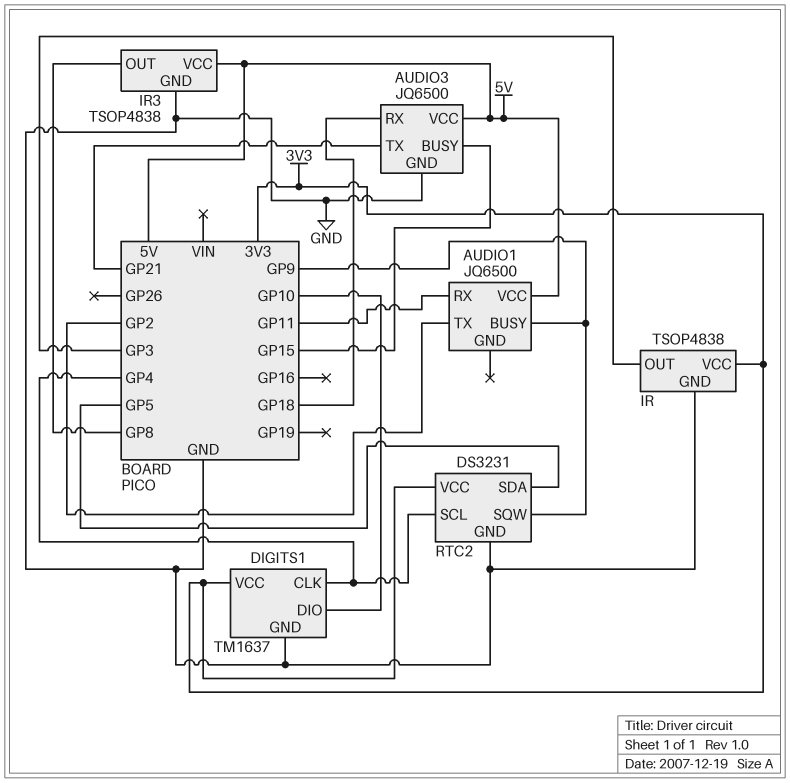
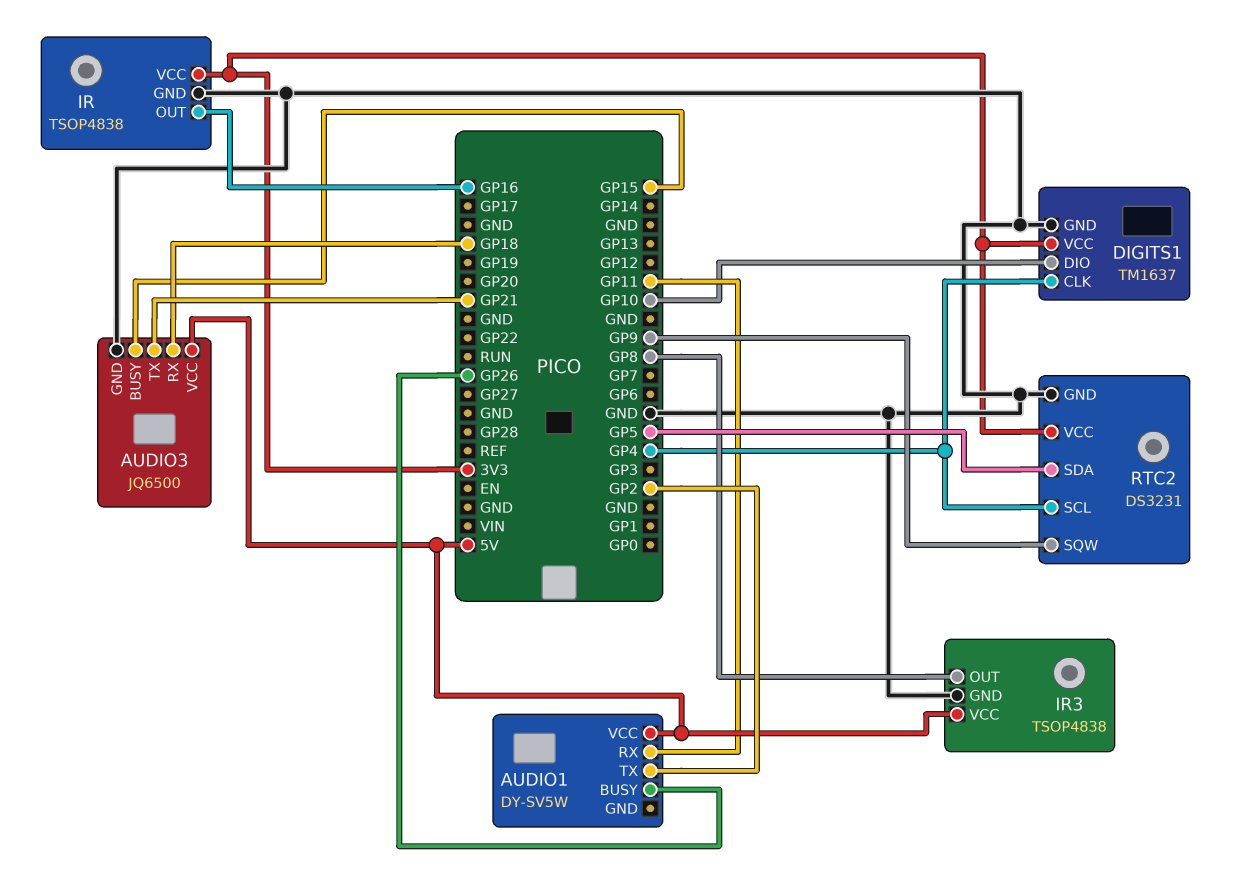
AUDIO1: JQ6500 -> DY-SV5W
AUDIO1 pin BUSY: GP9 -> GP26
IR pin OUT: GP3 -> GP16

